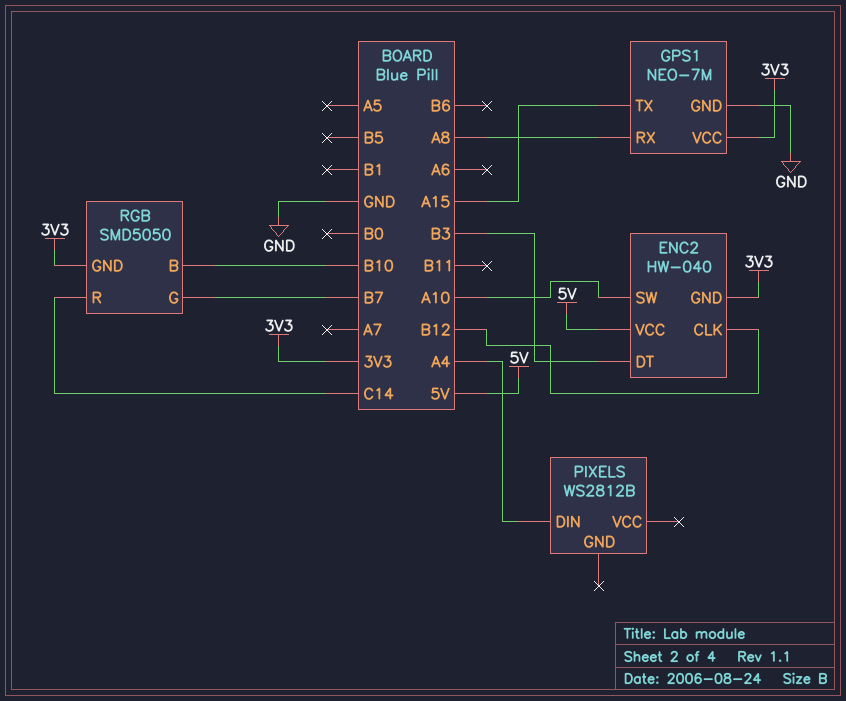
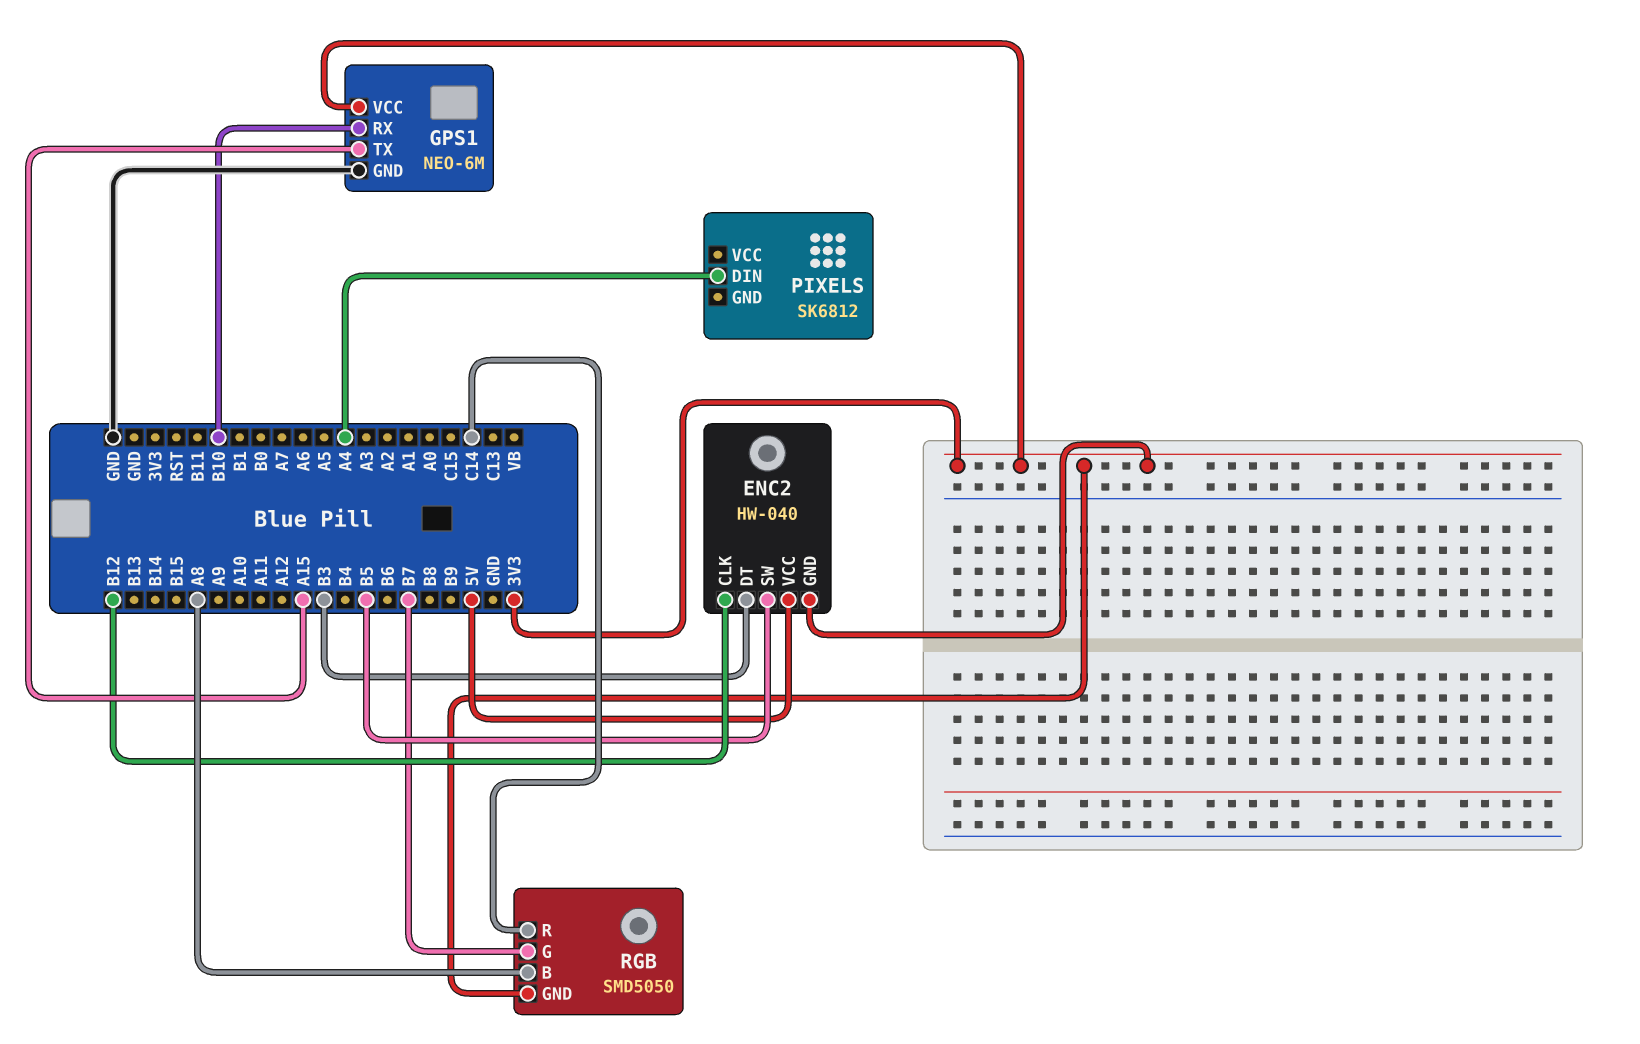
ENC2 pin SW: A10 -> B5
GPS1: NEO-7M -> NEO-6M
GPS1 pin RX: A8 -> B10
PIXELS: WS2812B -> SK6812
RGB pin B: B10 -> A8

